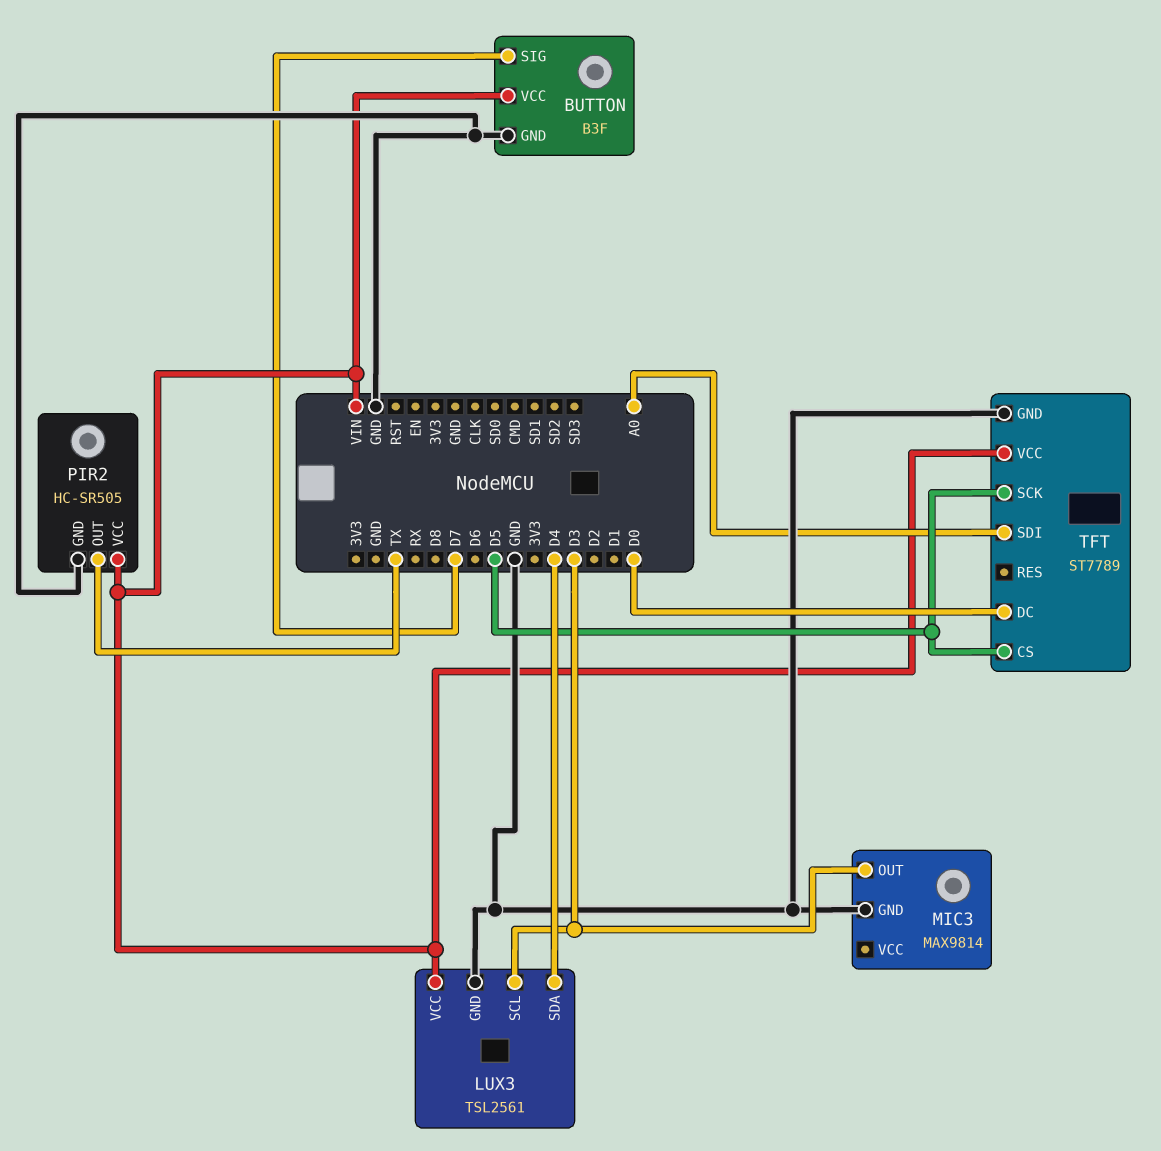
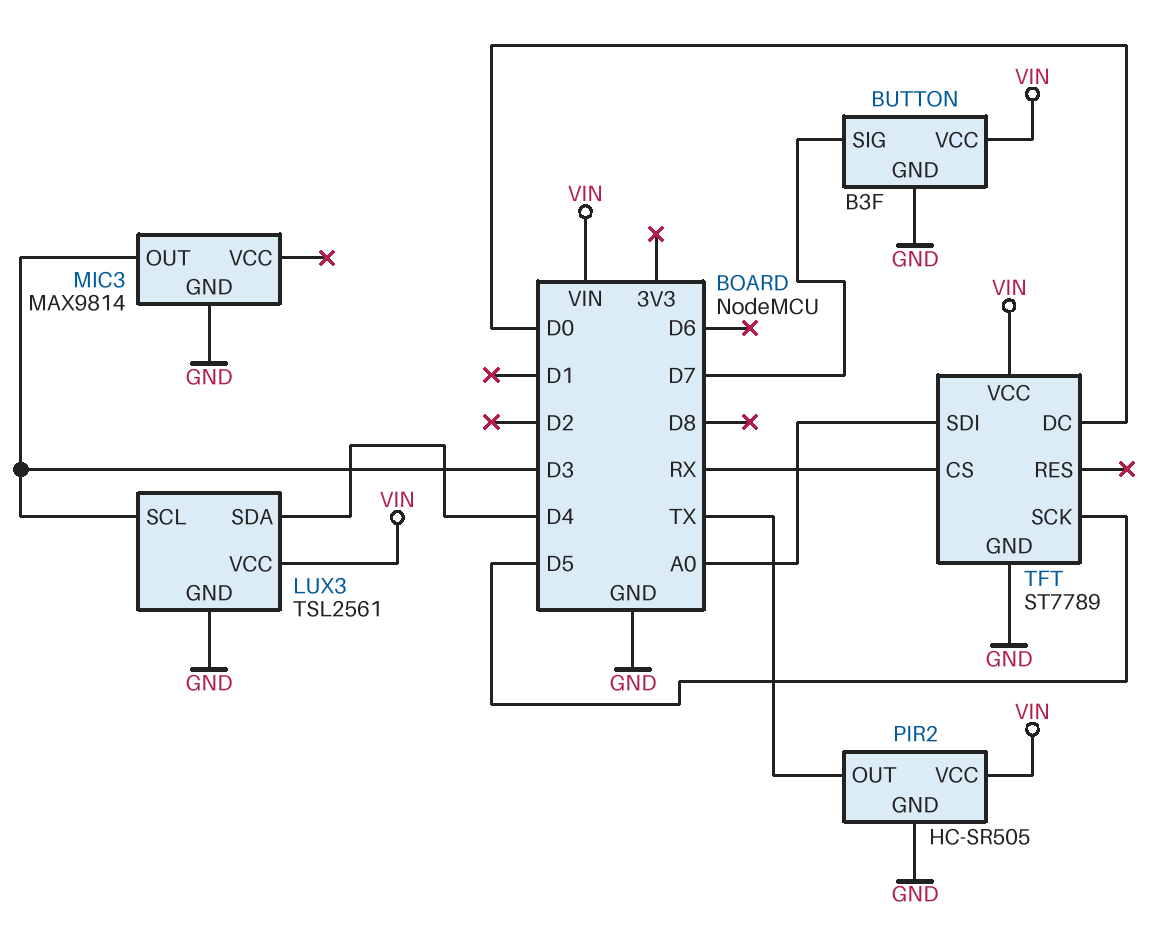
TFT pin CS: D5 -> RX

